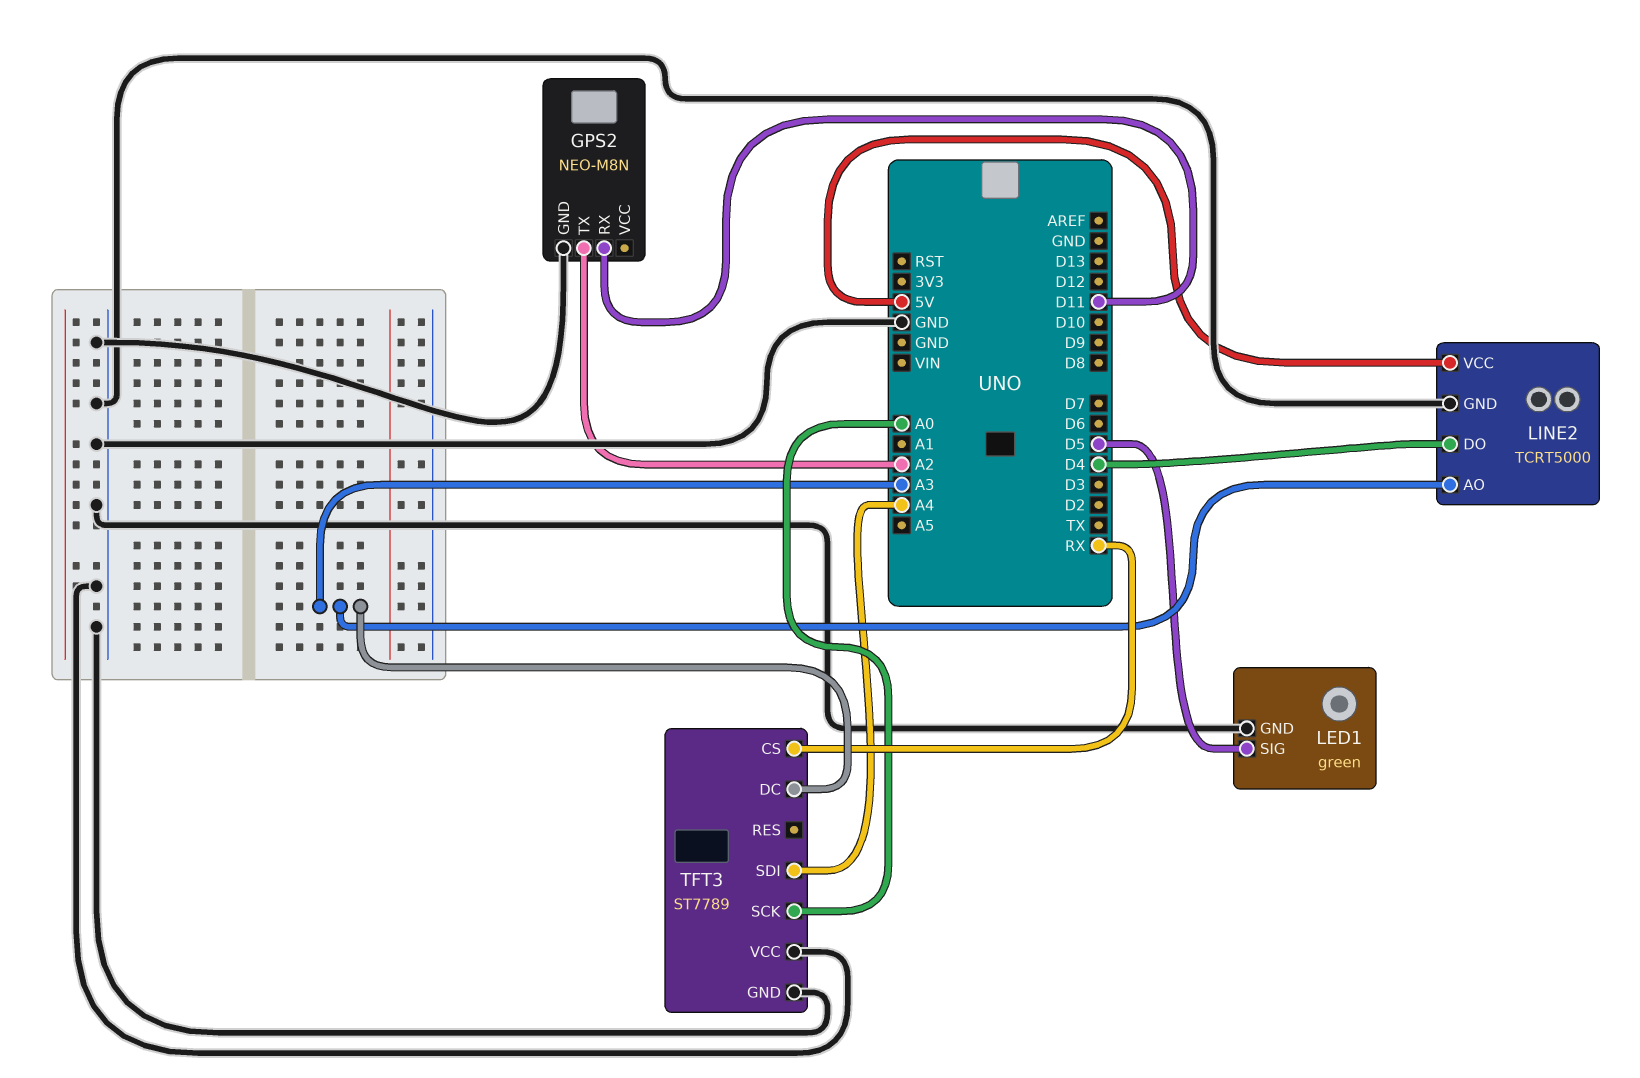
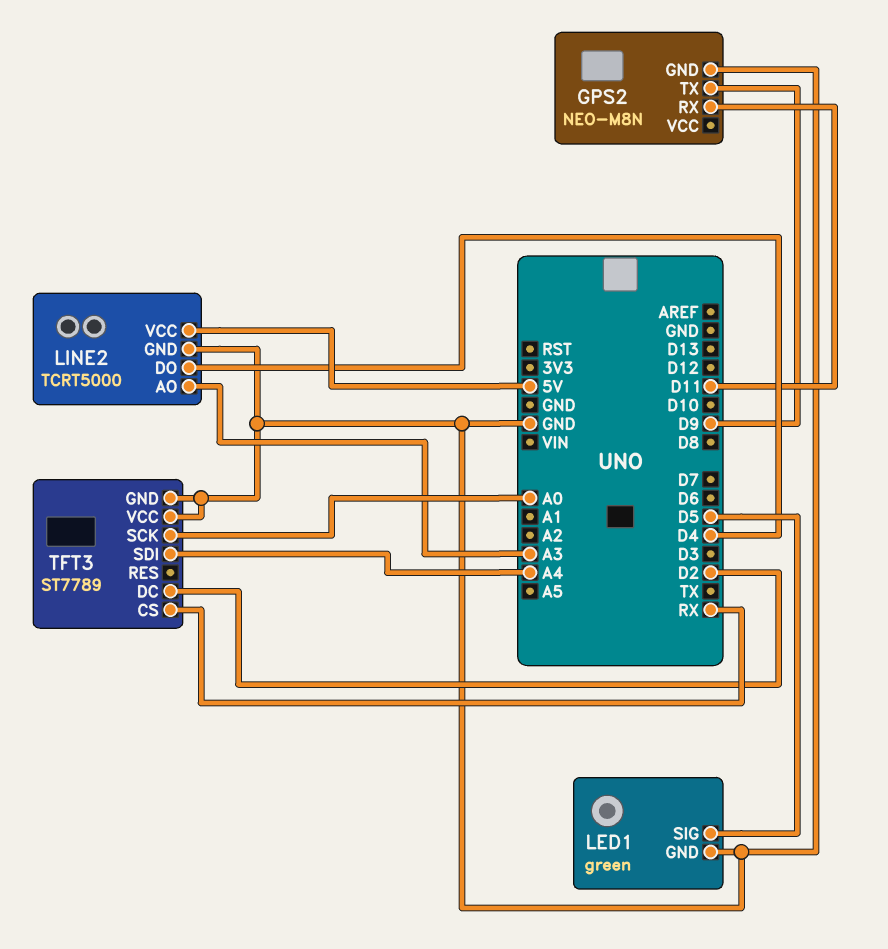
GPS2 pin TX: A2 -> D9
TFT3 pin DC: A3 -> D2

